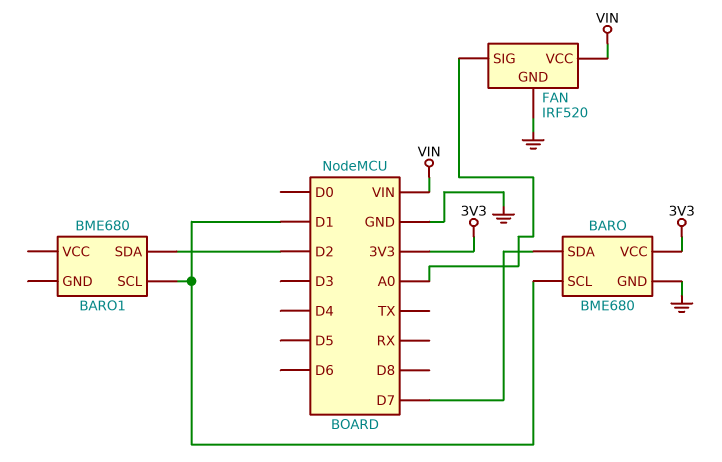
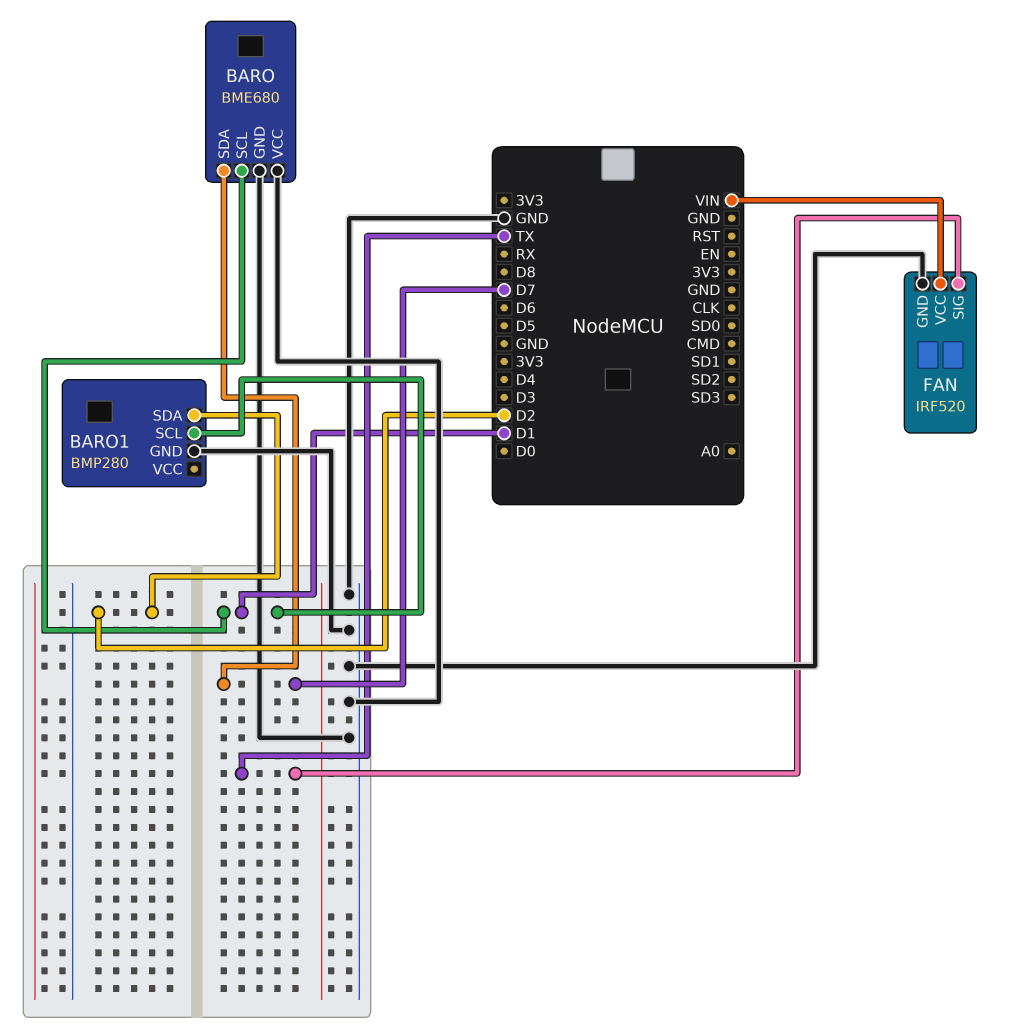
BARO pin VCC: 3V3 -> GND
BARO1: BME680 -> BMP280
BARO1 pin GND: none -> GND
FAN pin SIG: A0 -> TX

